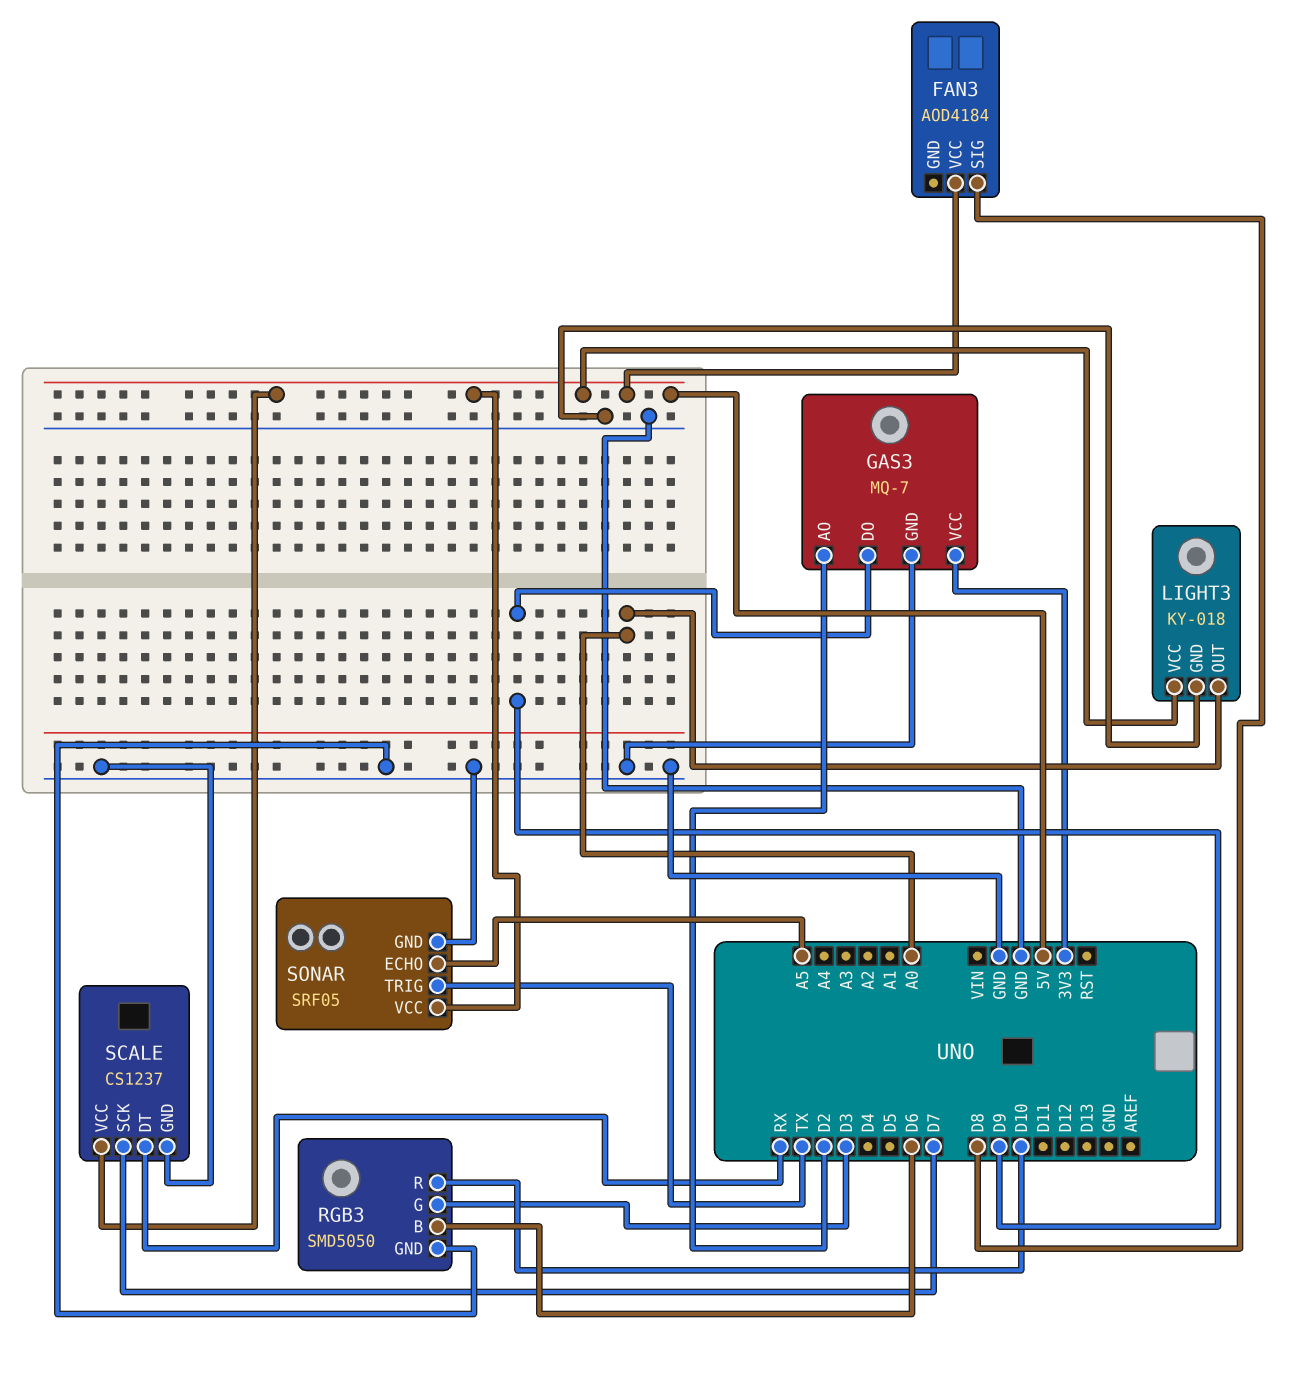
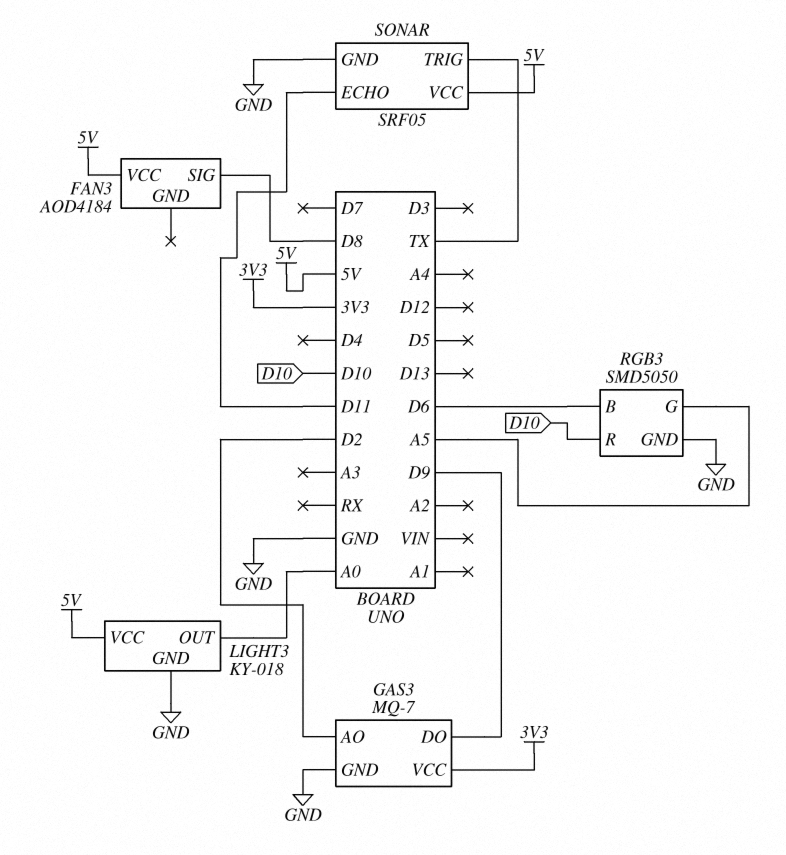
RGB3 pin G: D3 -> A5
SCALE: CS1237 -> none
SCALE pin DT: RX -> none
SCALE pin GND: GND -> none
SCALE pin SCK: D7 -> none
SCALE pin VCC: 5V -> none
SONAR pin ECHO: A5 -> D11

